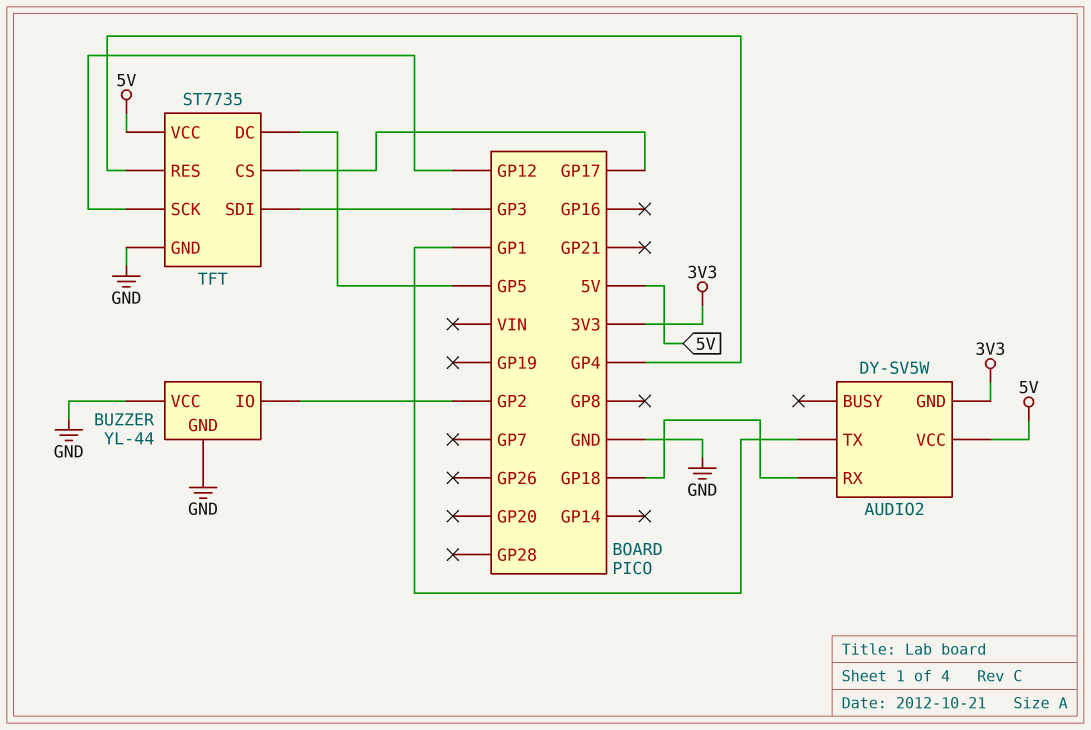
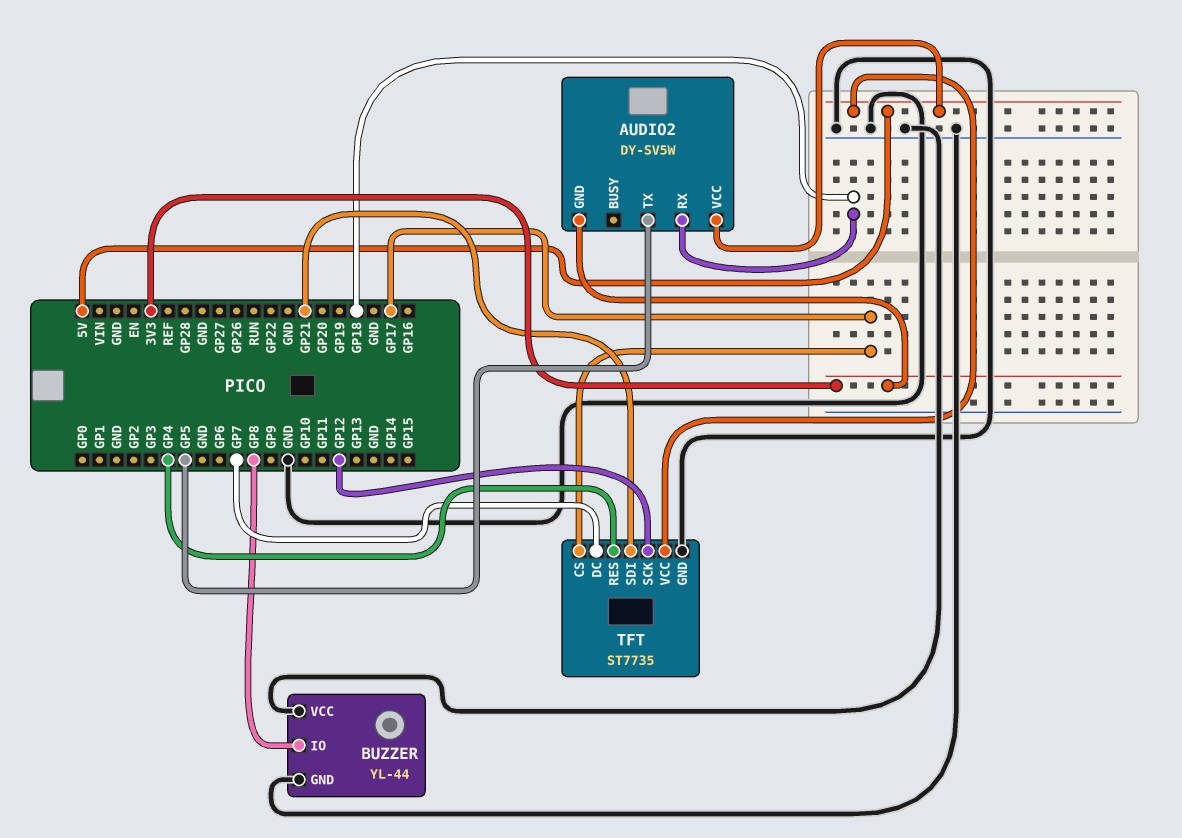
AUDIO2 pin TX: GP1 -> GP5
BUZZER pin IO: GP2 -> GP8
TFT pin DC: GP5 -> GP7
TFT pin SDI: GP3 -> GP21

